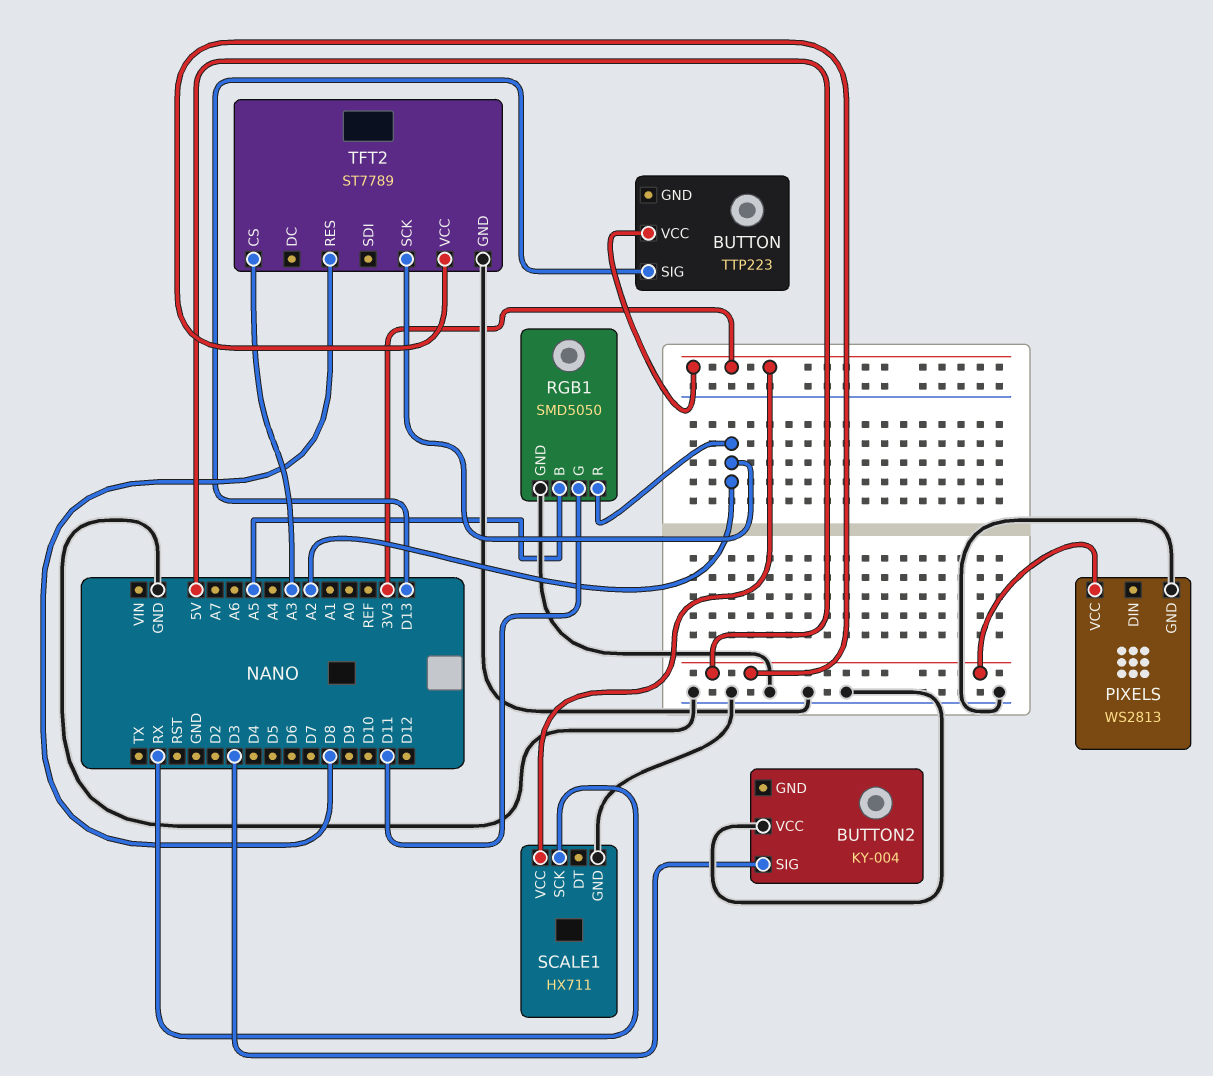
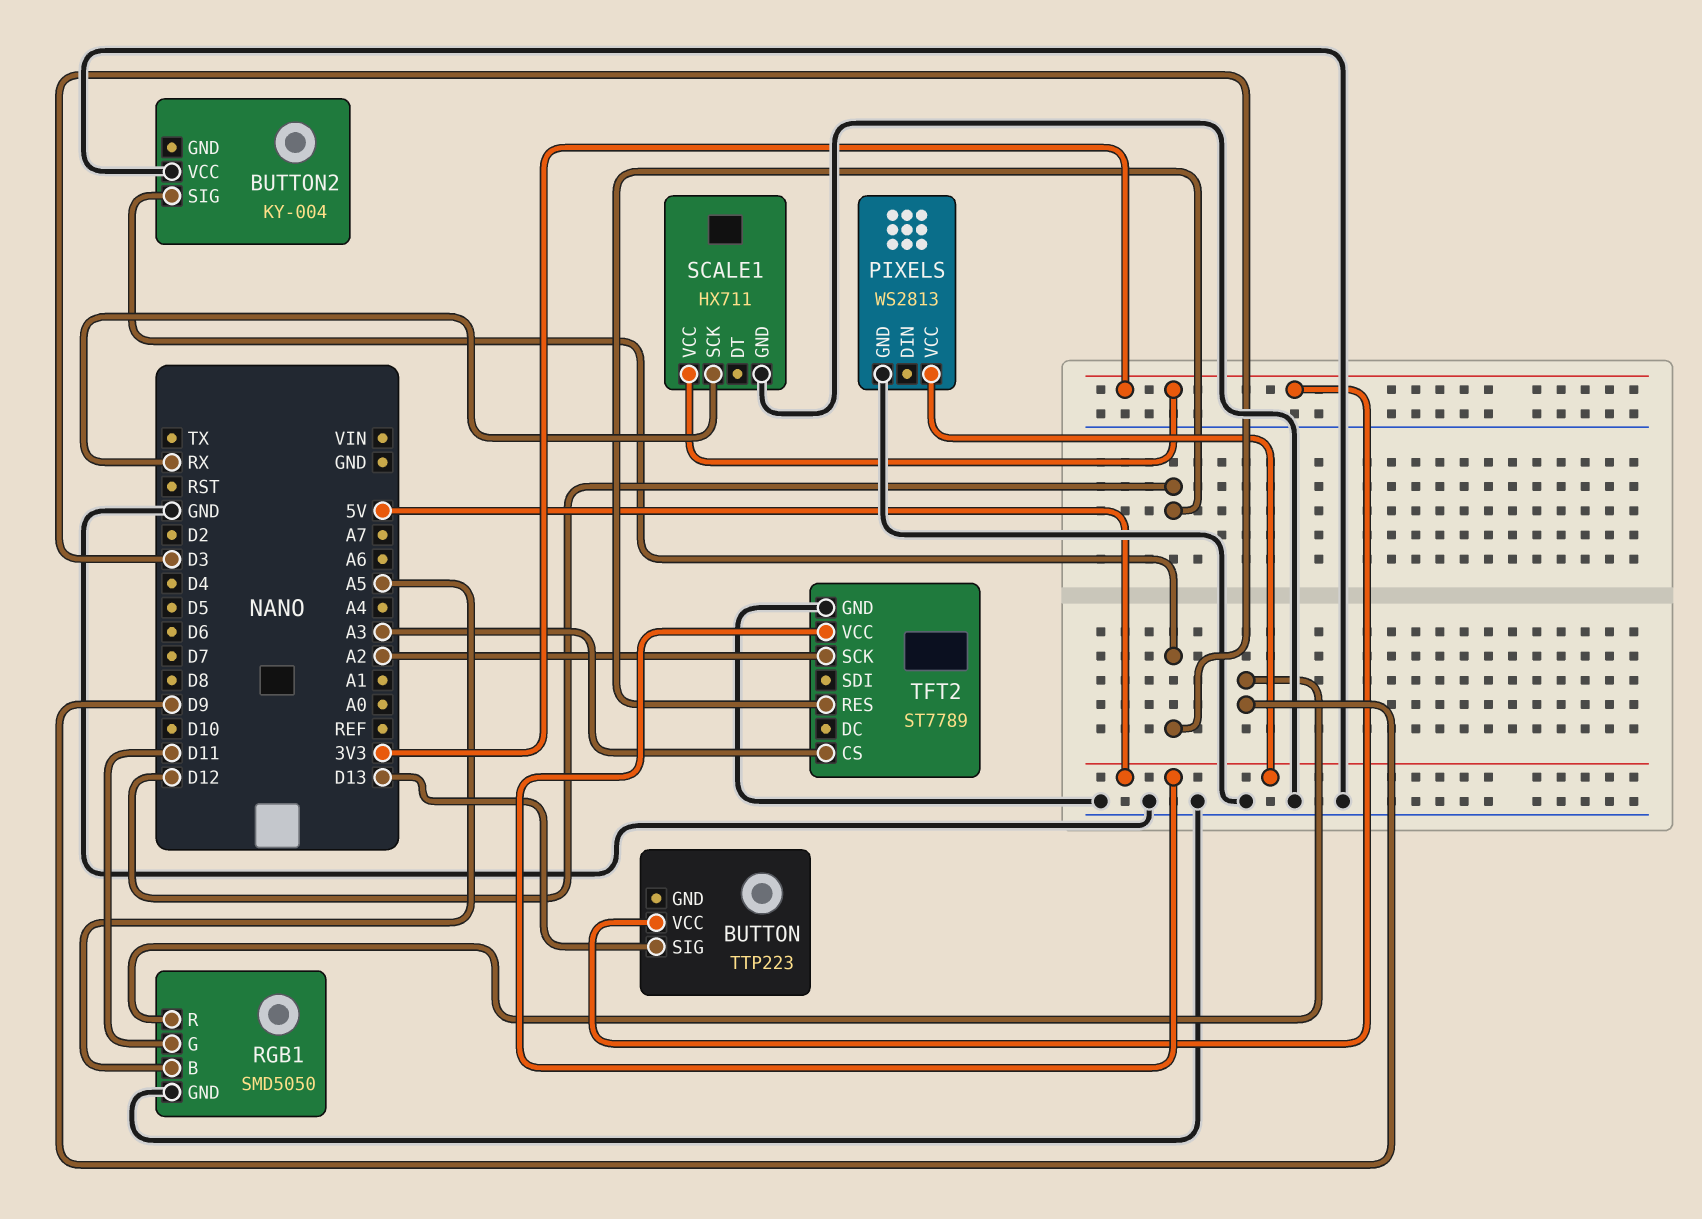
RGB1 pin R: A2 -> D9
TFT2 pin RES: D8 -> D12

